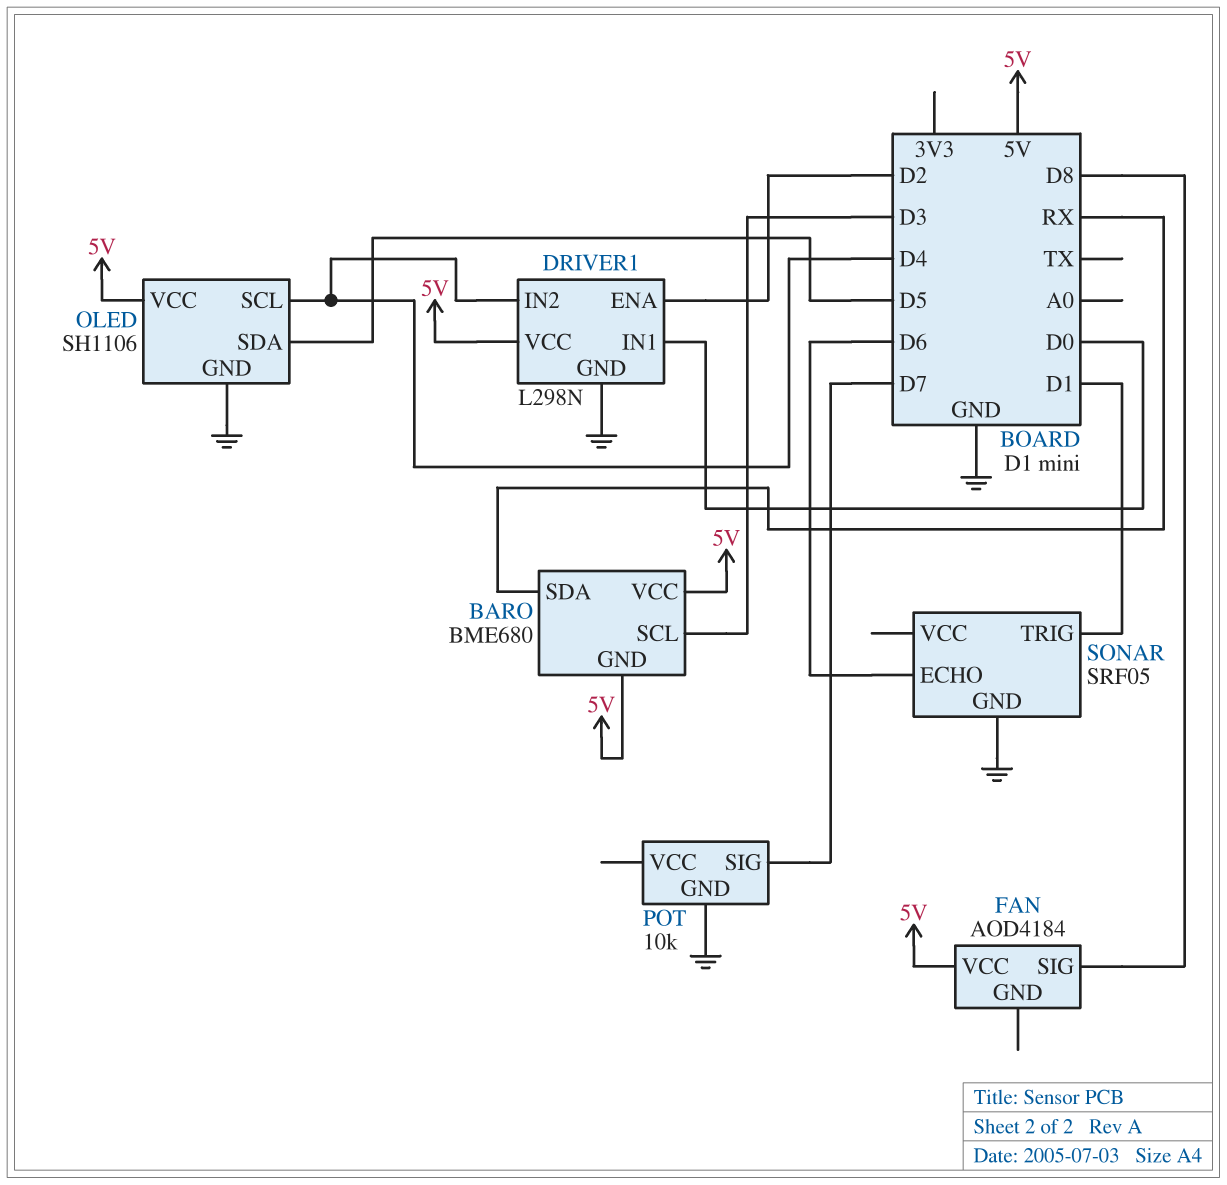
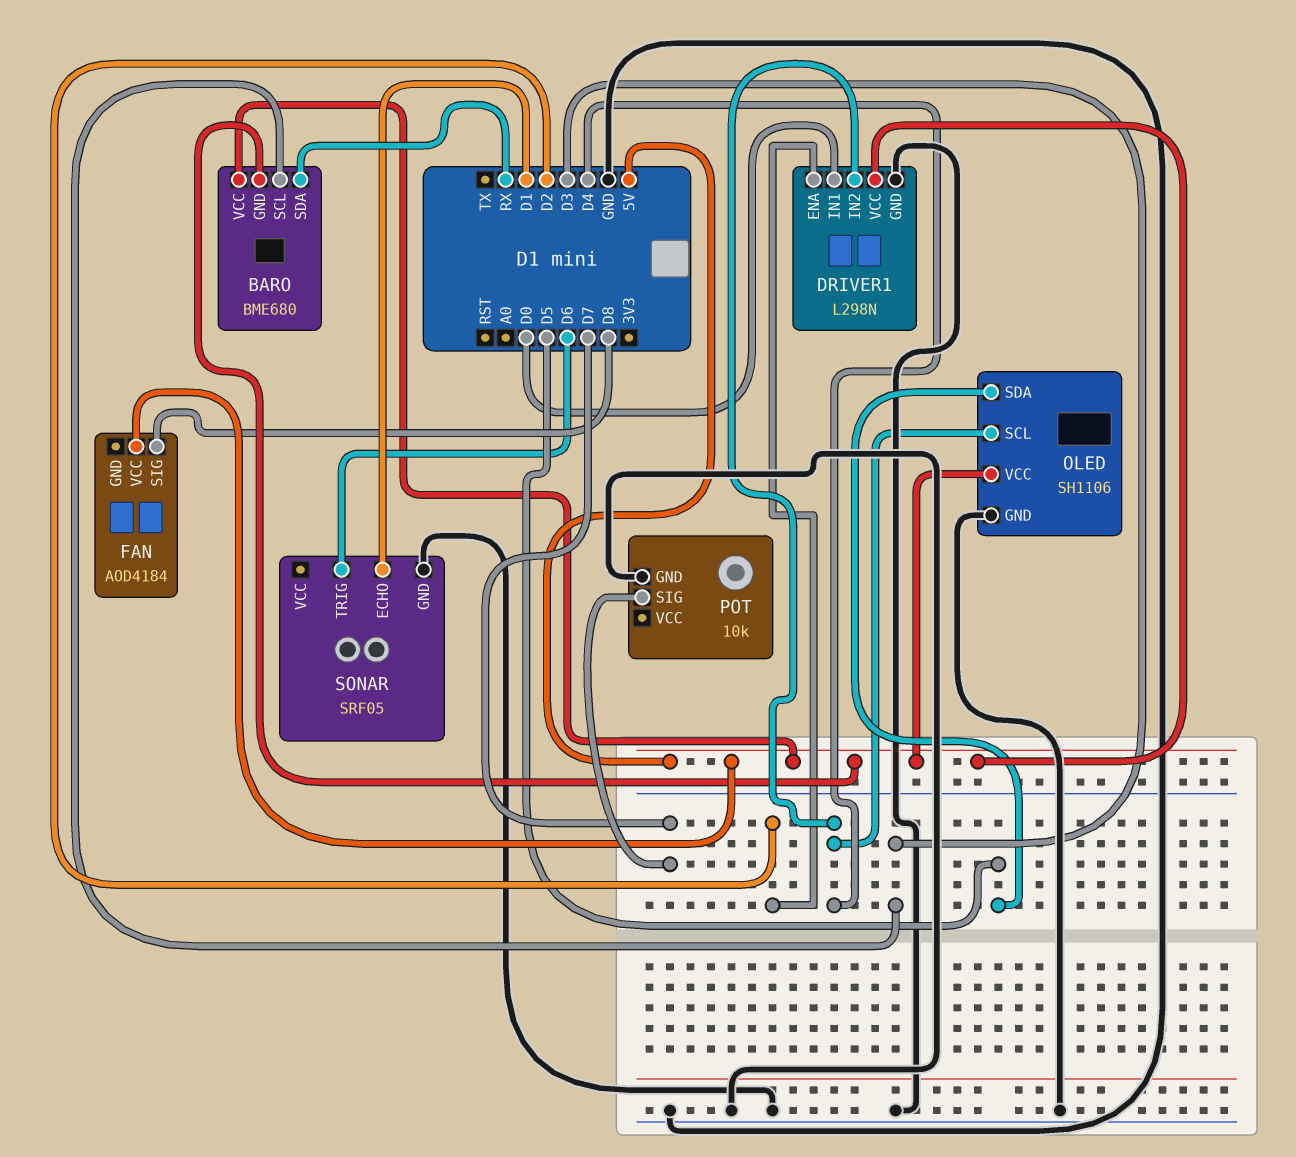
SONAR pin ECHO: D6 -> D1
SONAR pin TRIG: D1 -> D6

